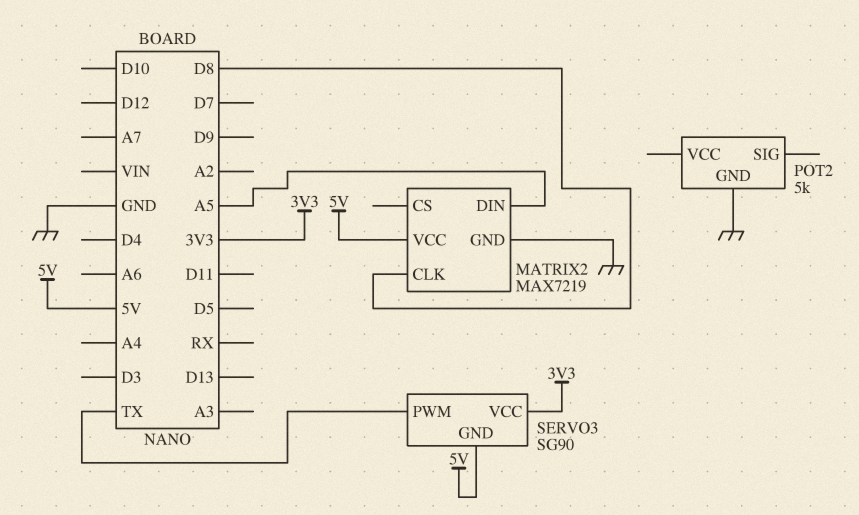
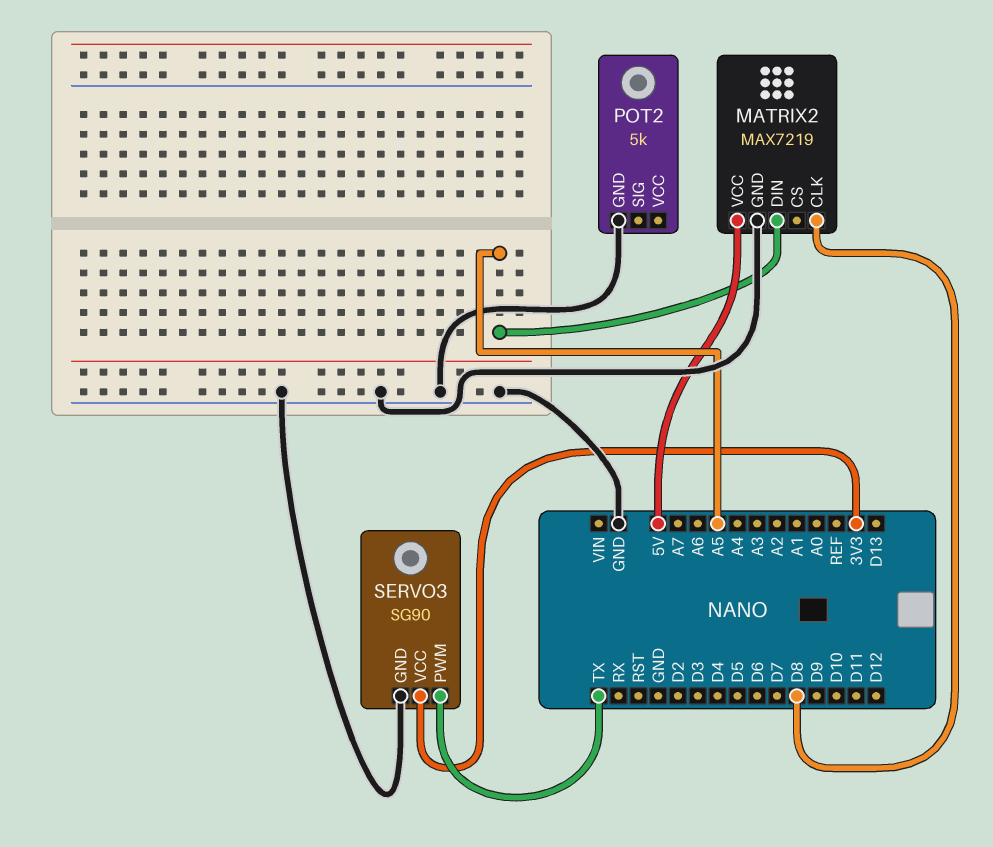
SERVO3 pin GND: 5V -> GND

